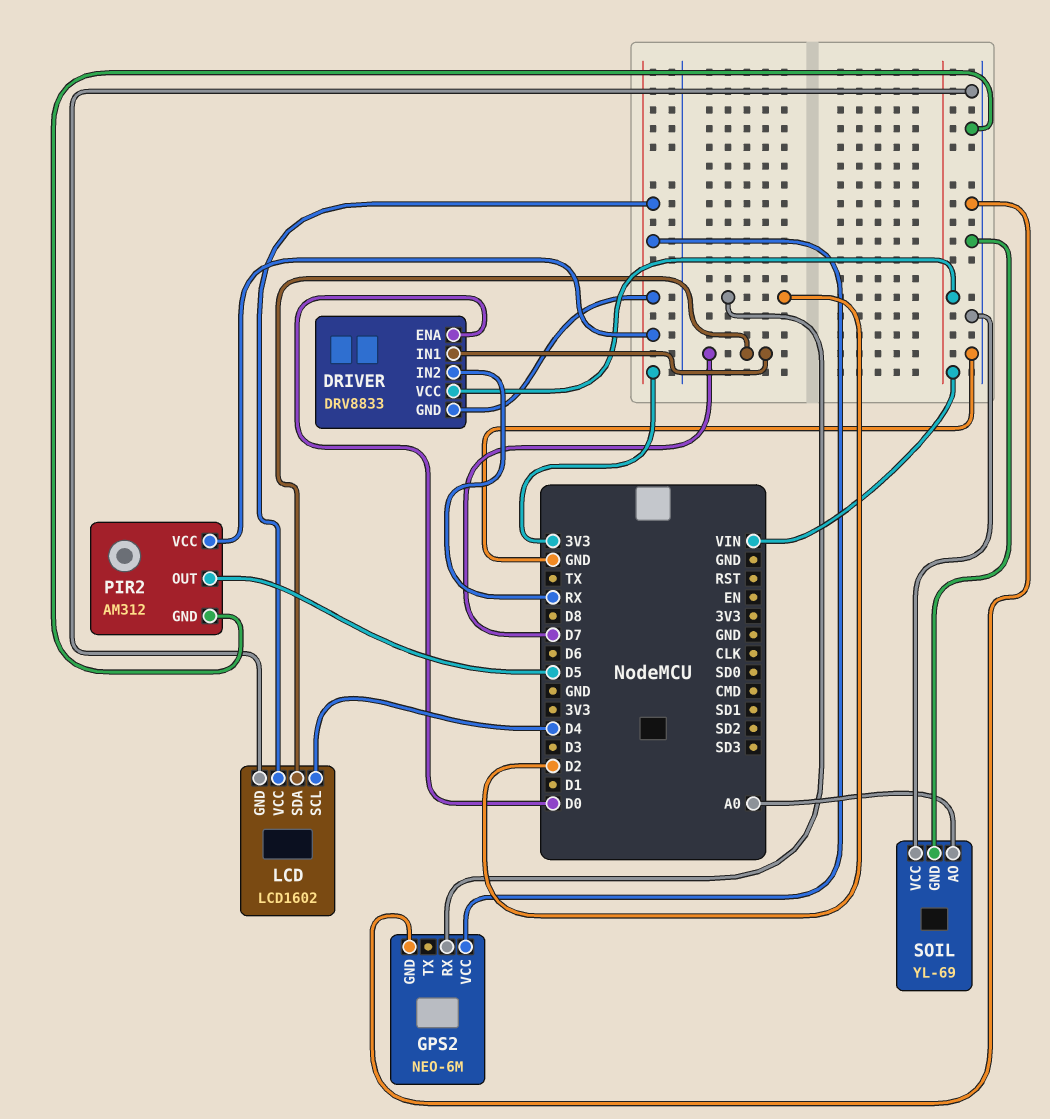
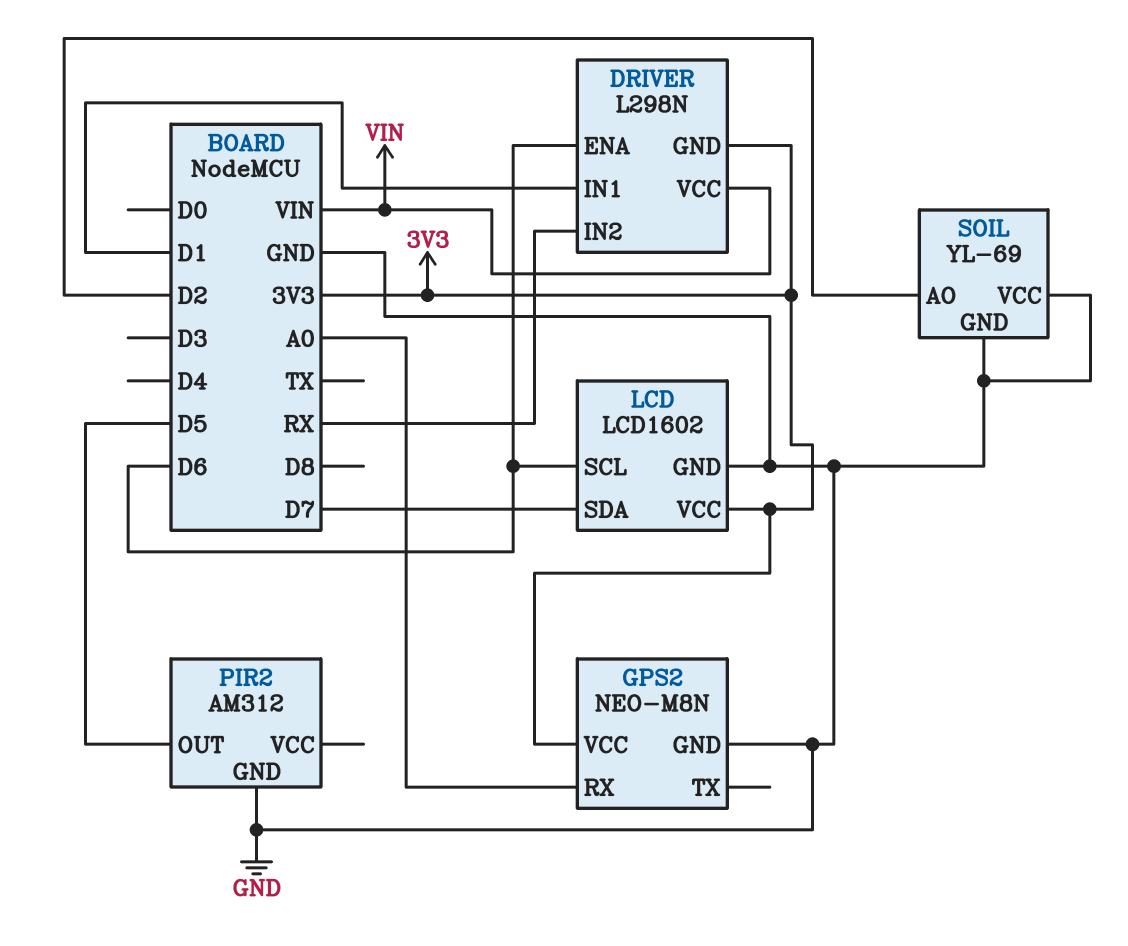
DRIVER: DRV8833 -> L298N
DRIVER pin ENA: D0 -> D6
DRIVER pin IN1: D7 -> D1
GPS2: NEO-6M -> NEO-M8N
GPS2 pin RX: D2 -> A0
LCD pin SCL: D4 -> D6
PIR2 pin VCC: 3V3 -> none
SOIL pin AO: A0 -> D2

